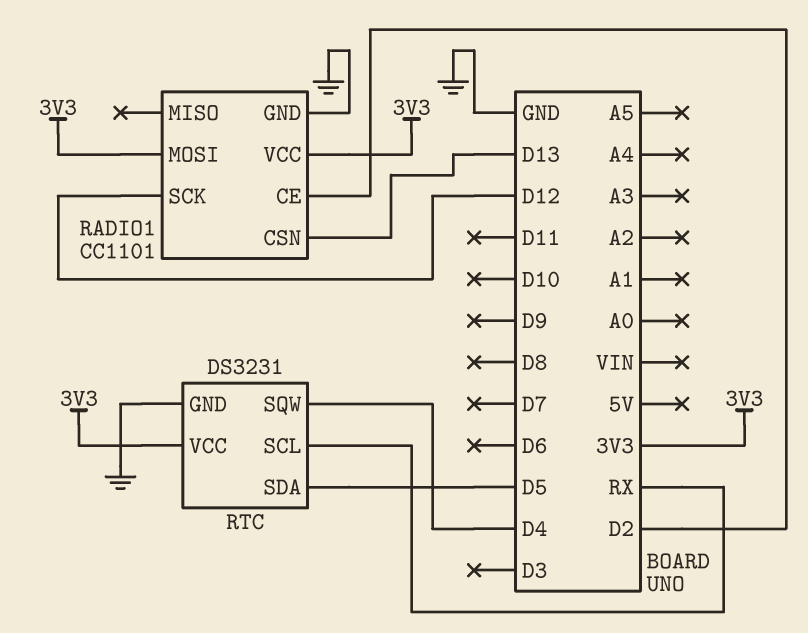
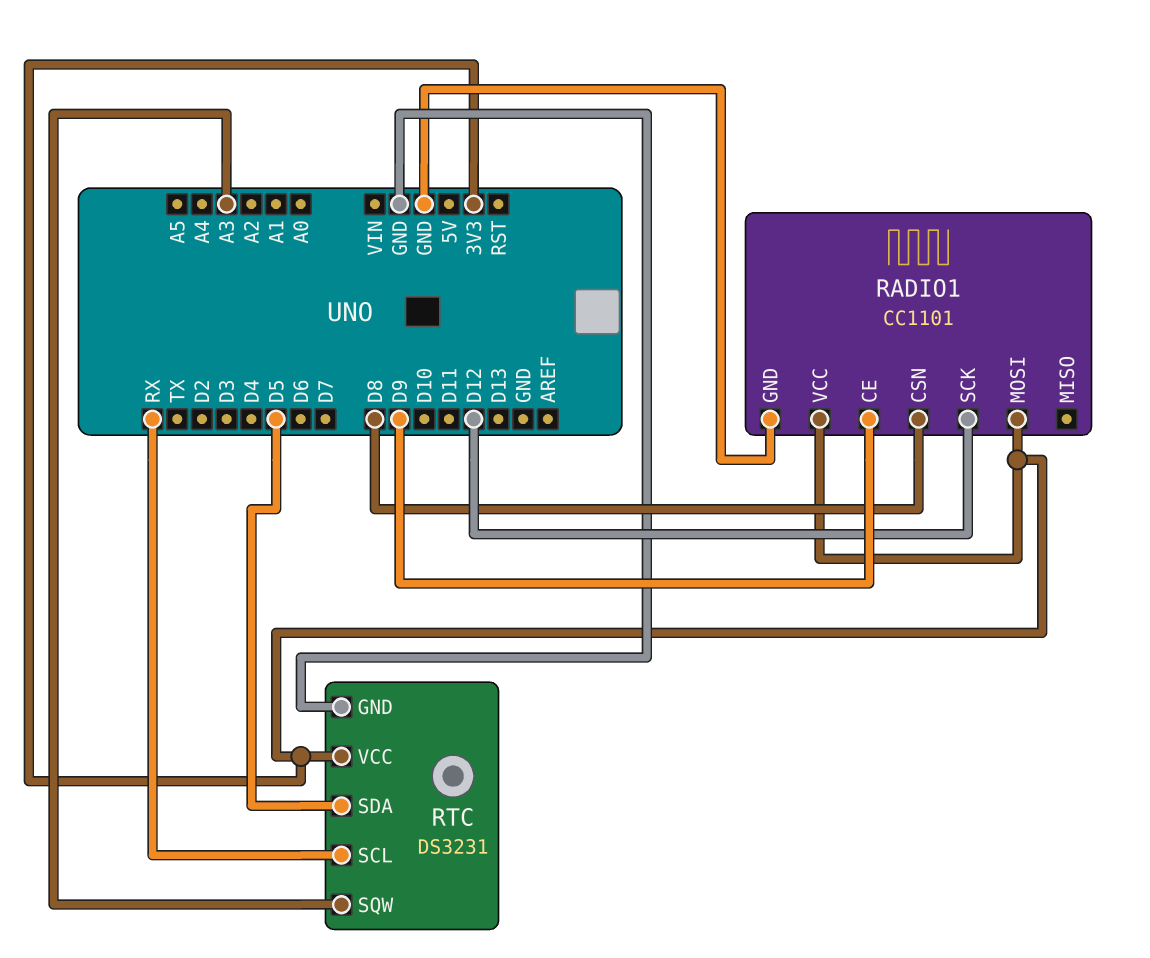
RADIO1 pin CE: D2 -> D9
RADIO1 pin CSN: D13 -> D8
RTC pin SQW: D4 -> A3

